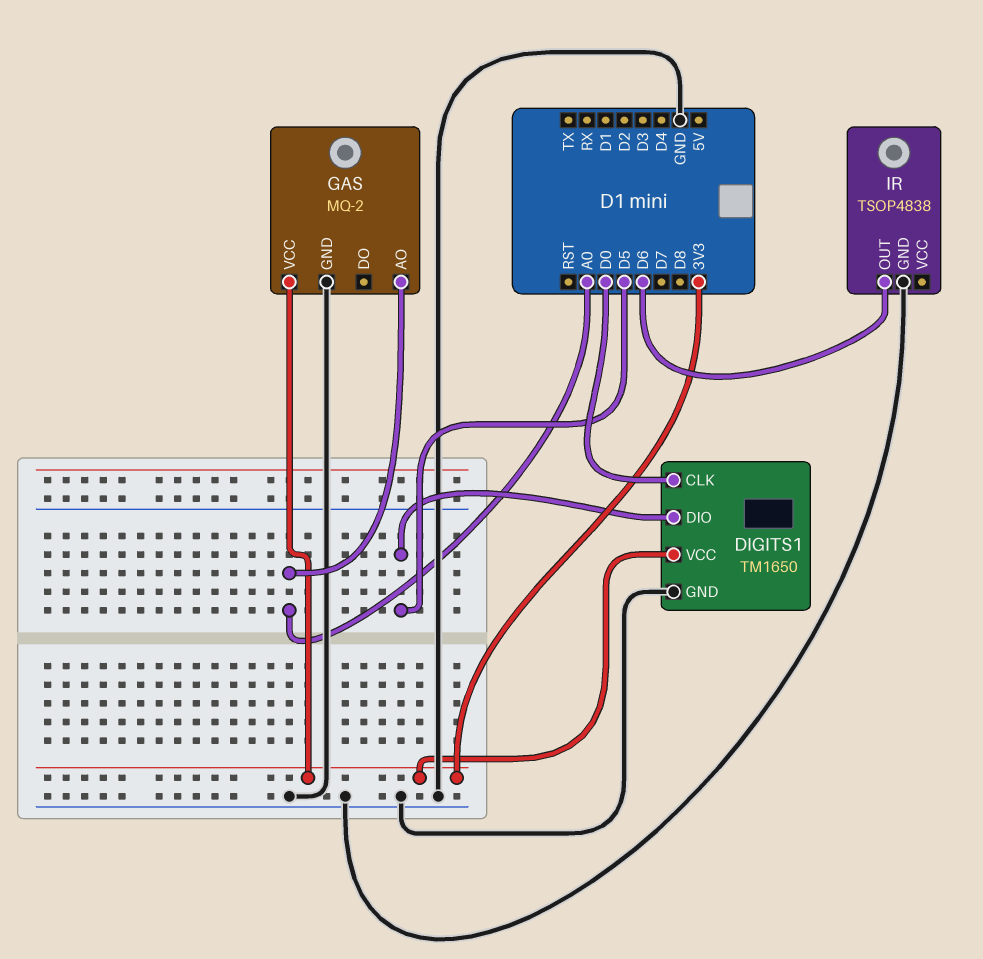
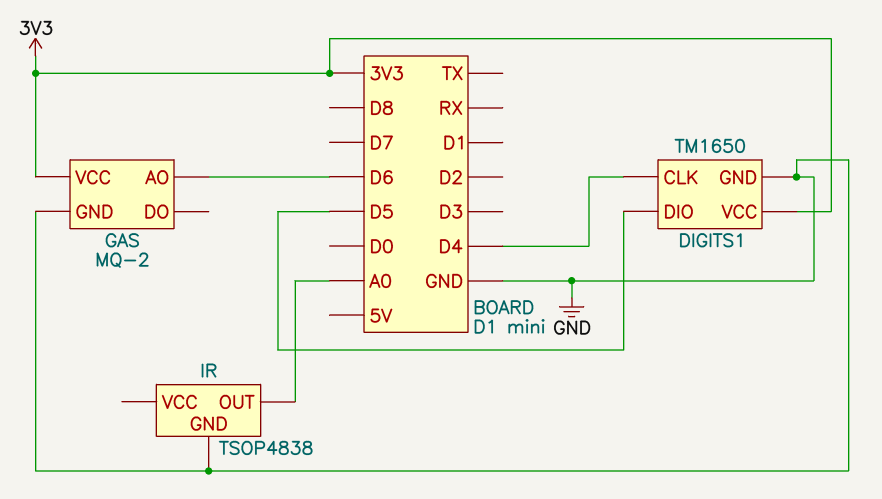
DIGITS1 pin CLK: D0 -> D4
GAS pin AO: A0 -> D6
IR pin OUT: D6 -> A0

